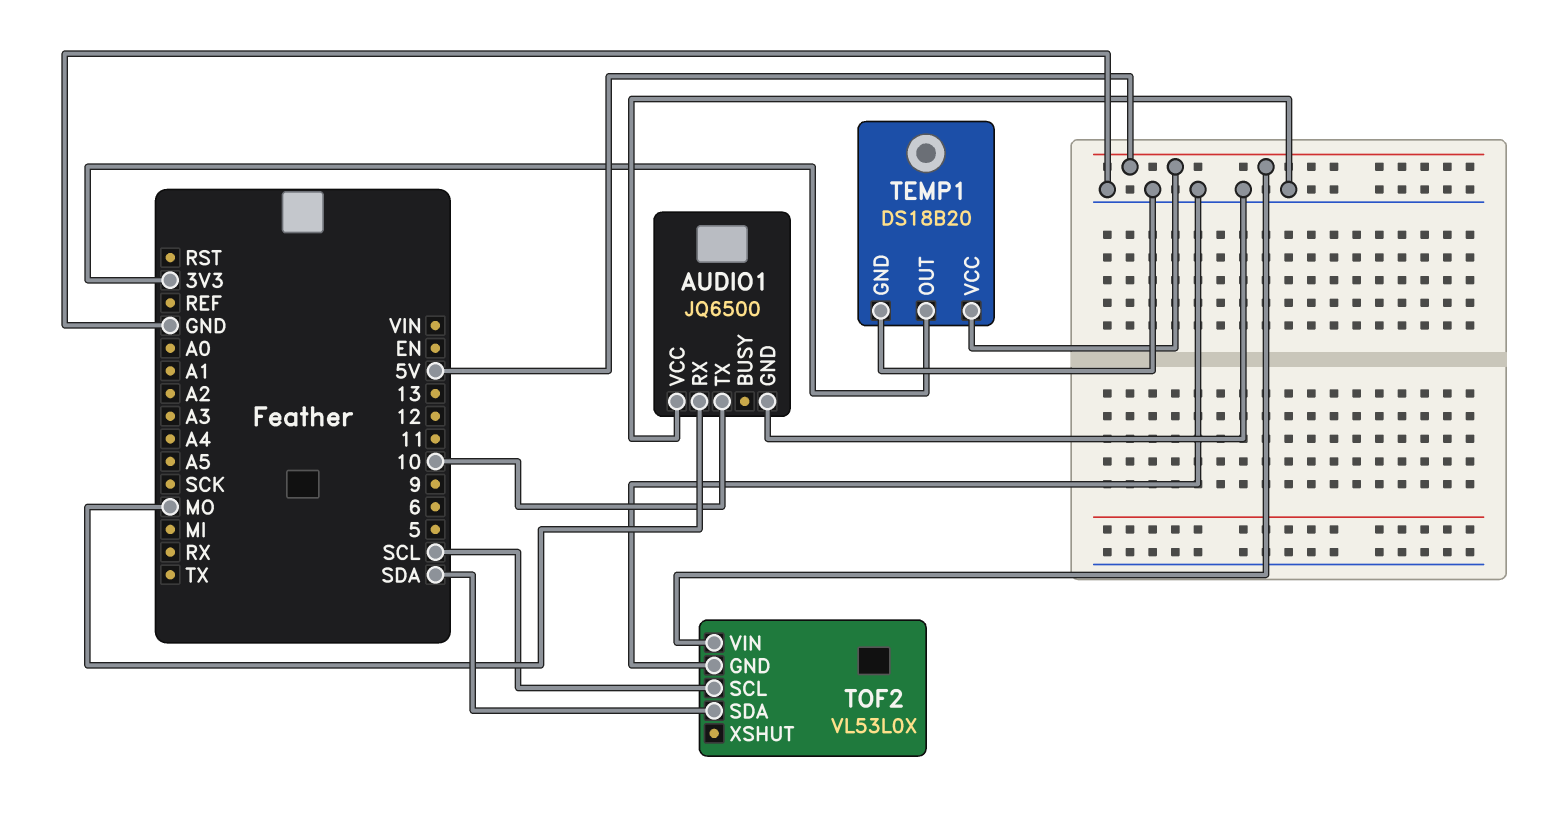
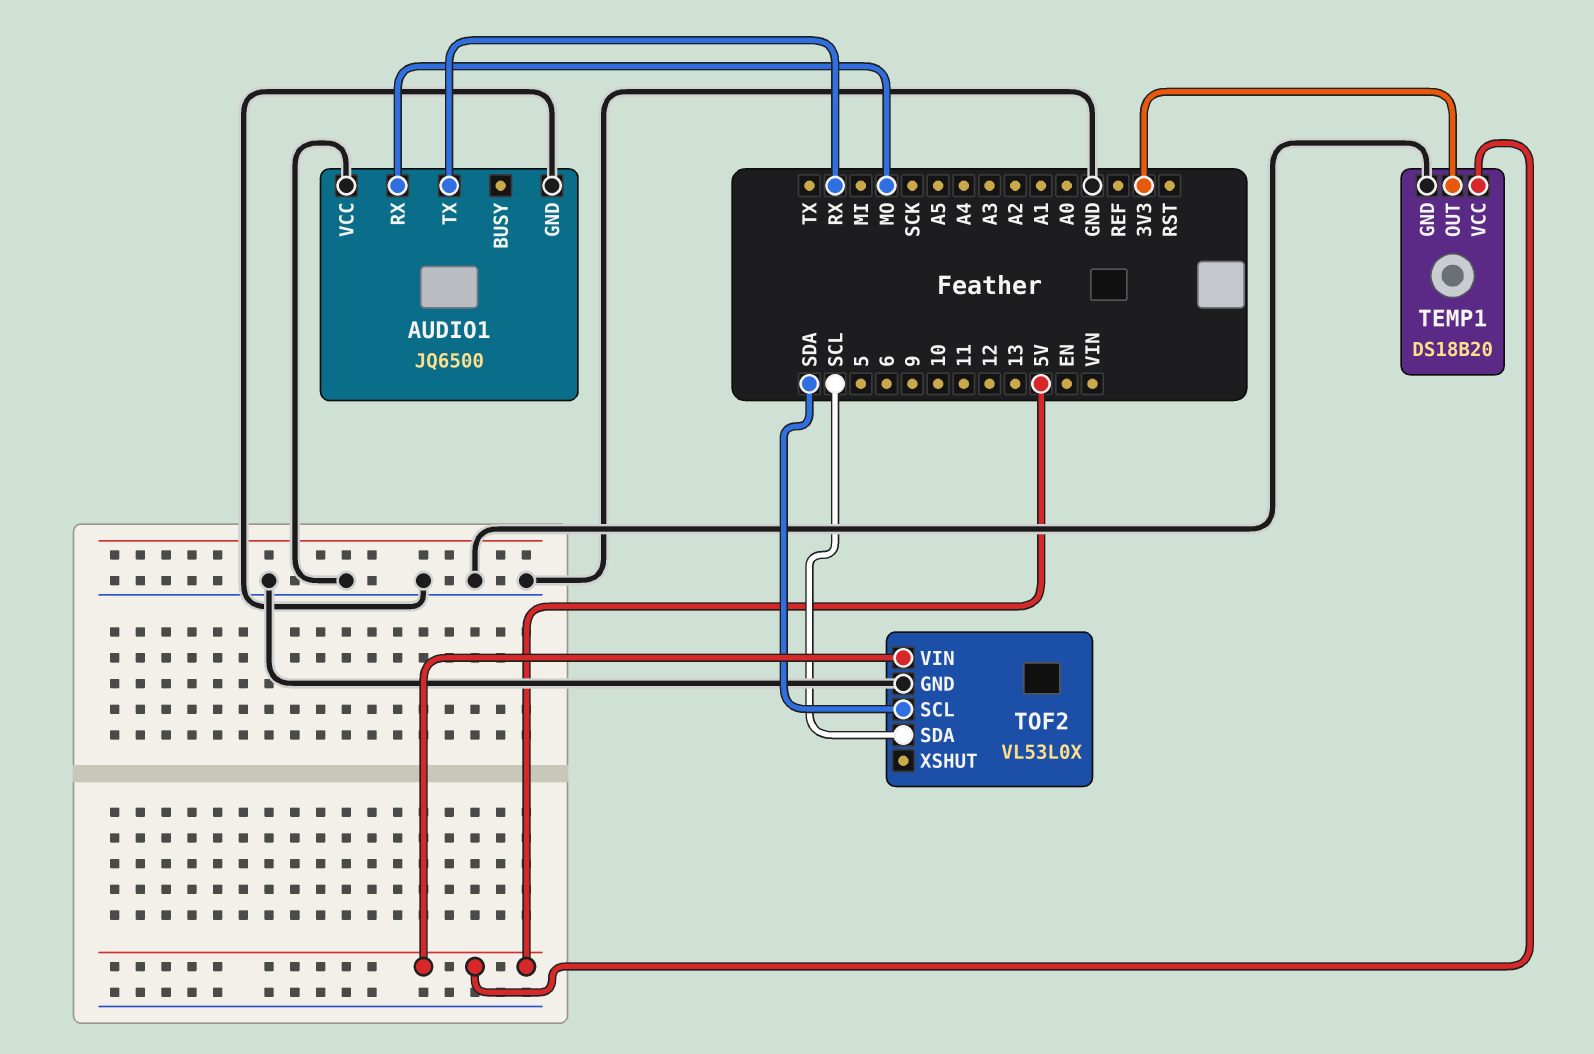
AUDIO1 pin TX: 10 -> RX
TOF2 pin SCL: SCL -> SDA
TOF2 pin SDA: SDA -> SCL

